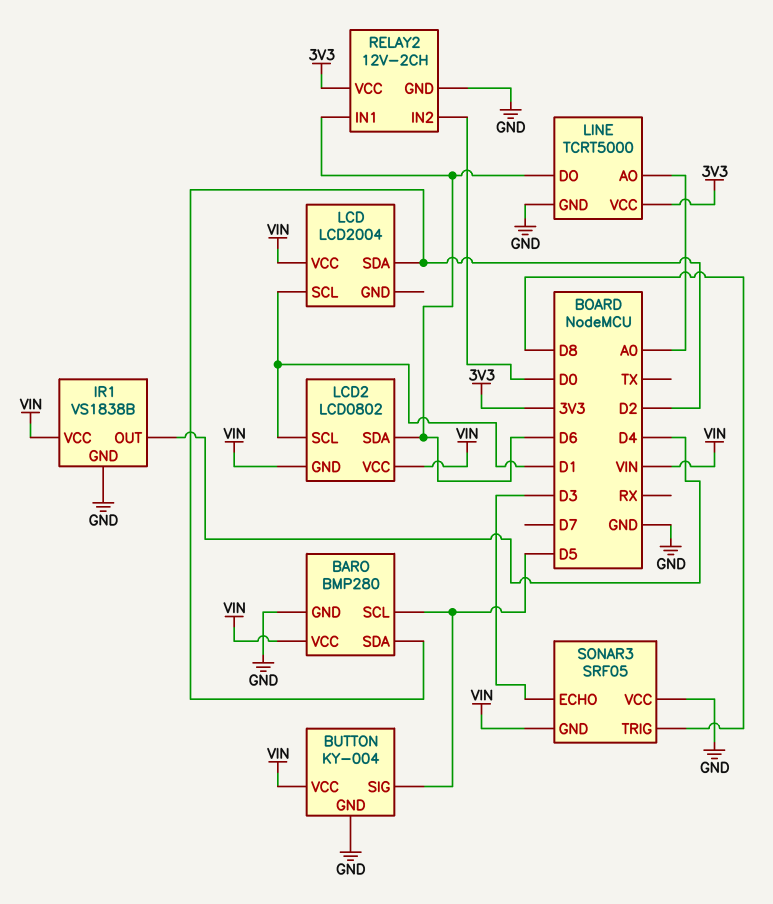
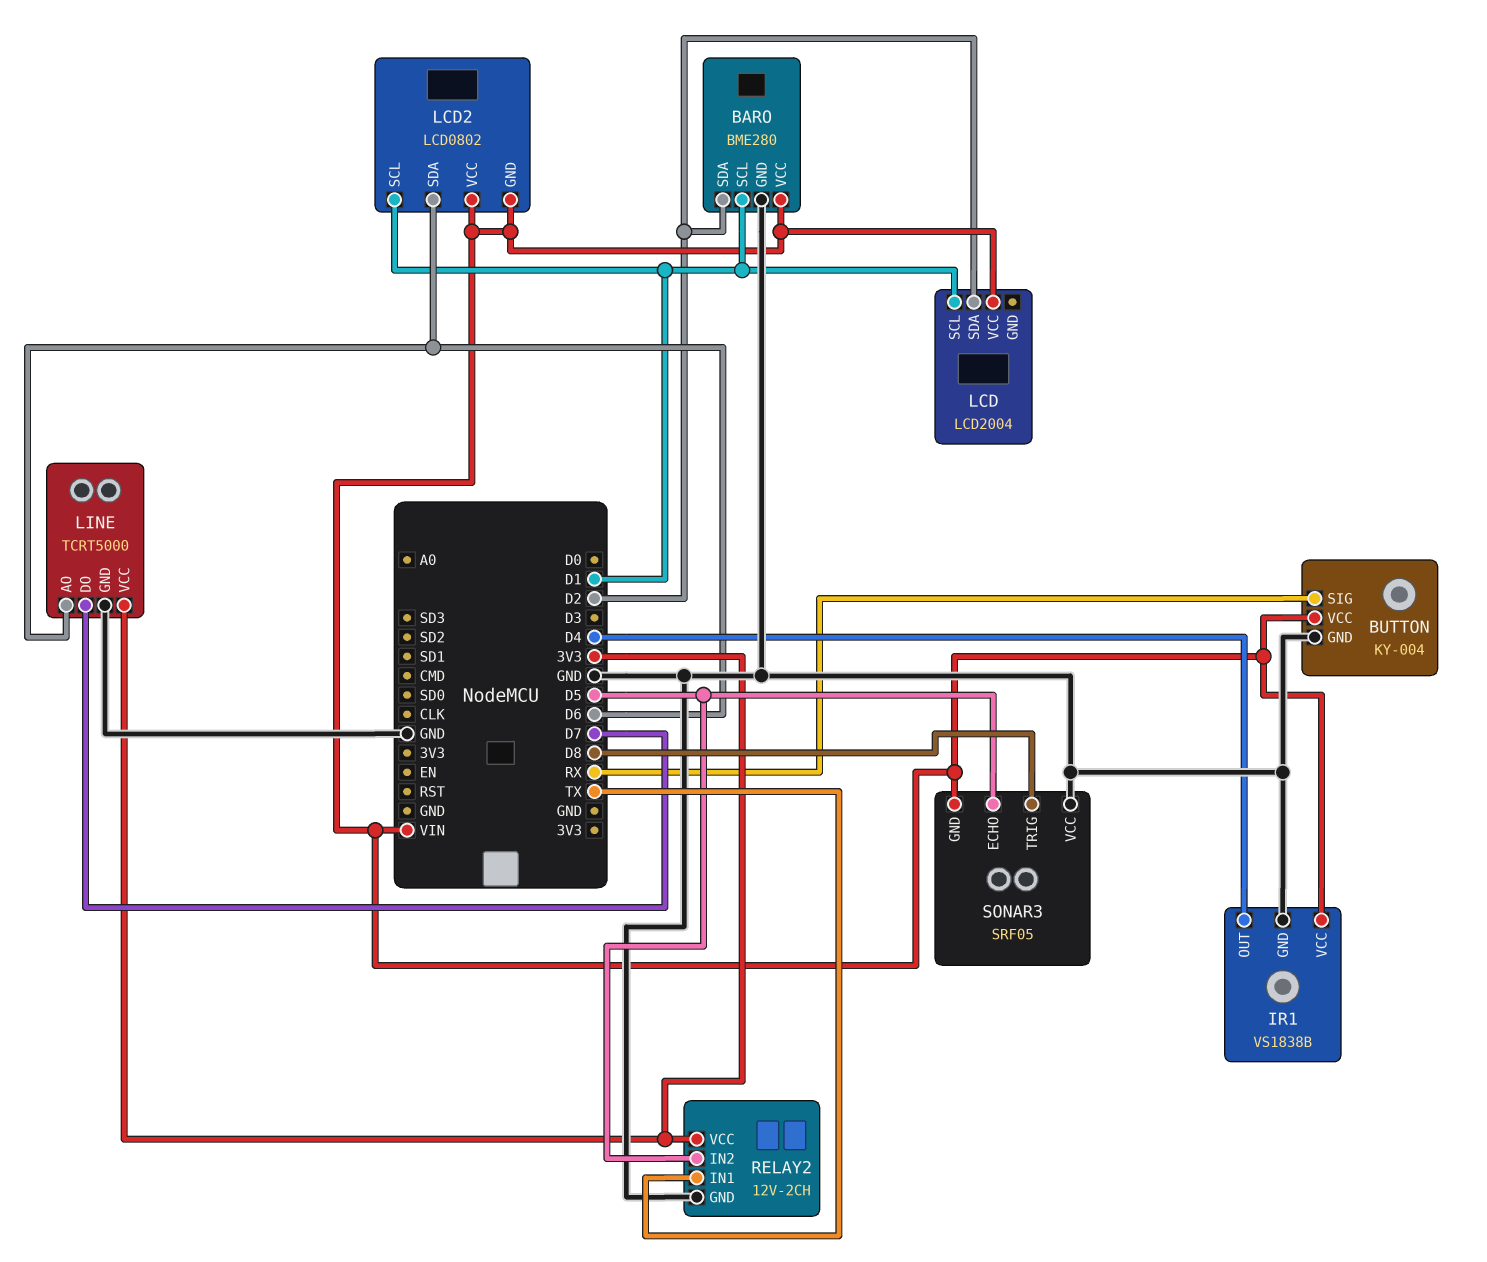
BARO: BMP280 -> BME280
BARO pin SCL: D5 -> D1
BUTTON pin SIG: D5 -> RX
LINE pin AO: A0 -> D6
LINE pin DO: D6 -> D7
RELAY2 pin IN1: D6 -> TX
RELAY2 pin IN2: D0 -> D5
SONAR3 pin ECHO: D3 -> D5

